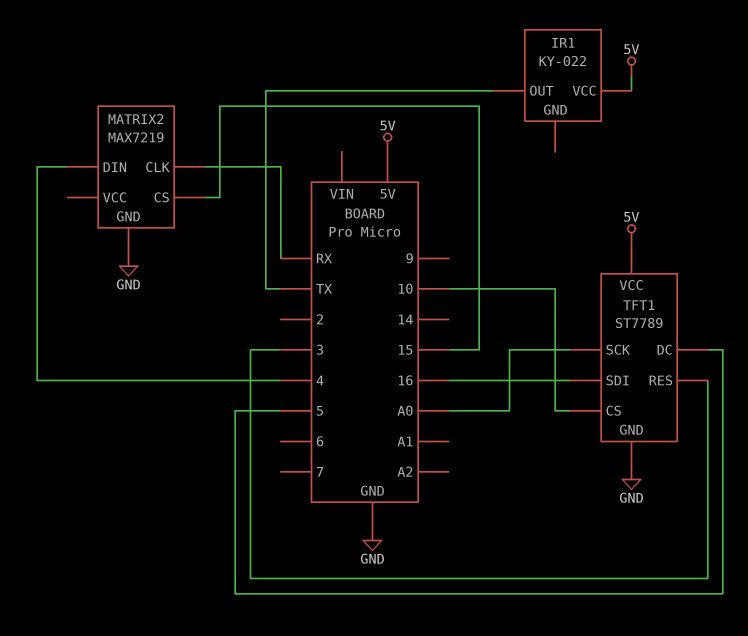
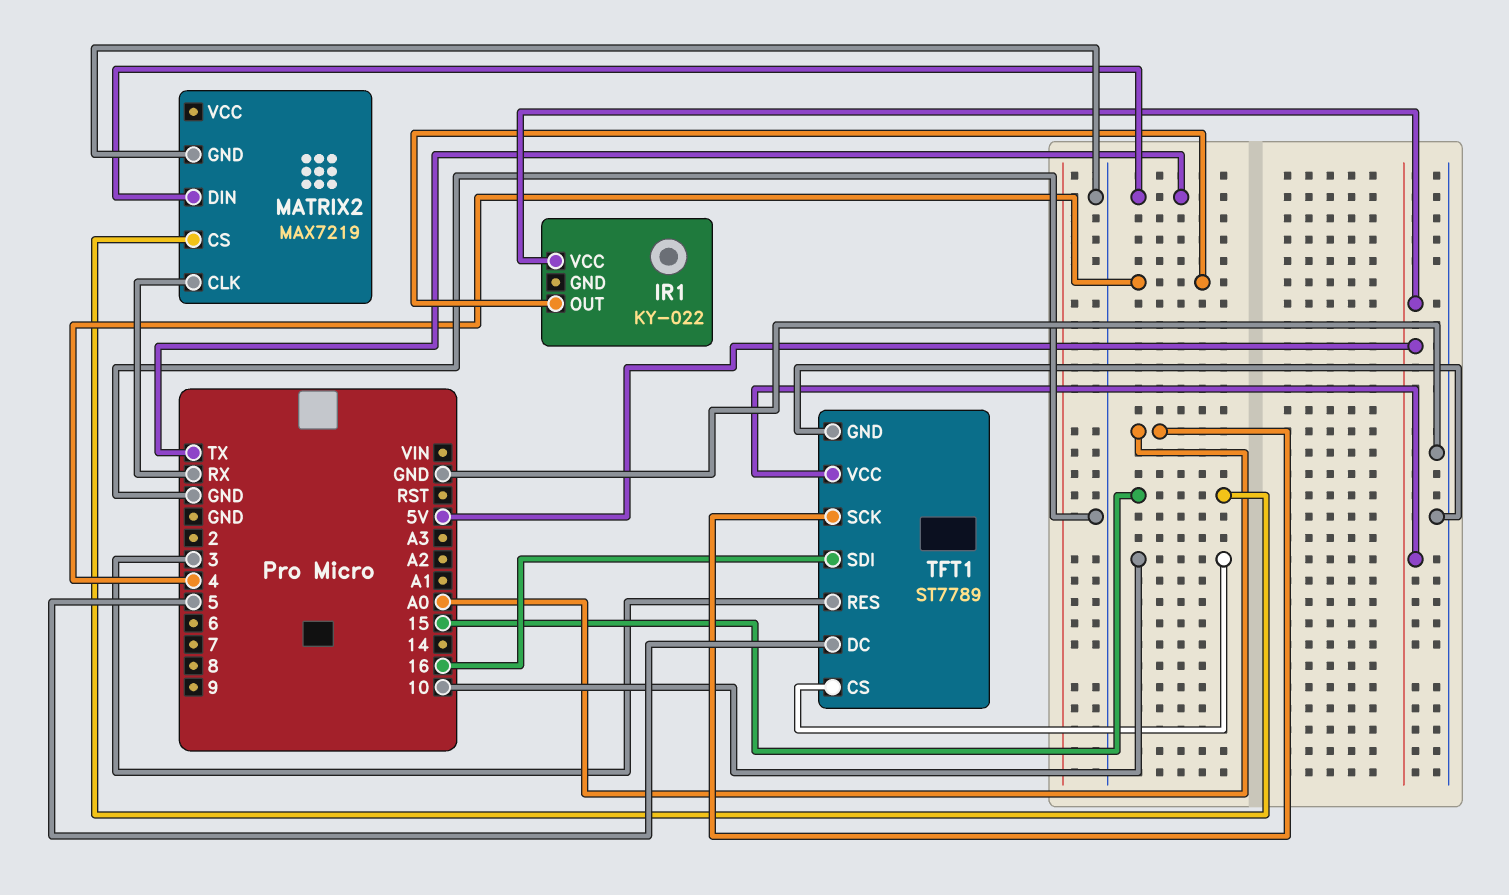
IR1 pin OUT: TX -> 4
MATRIX2 pin DIN: 4 -> TX

